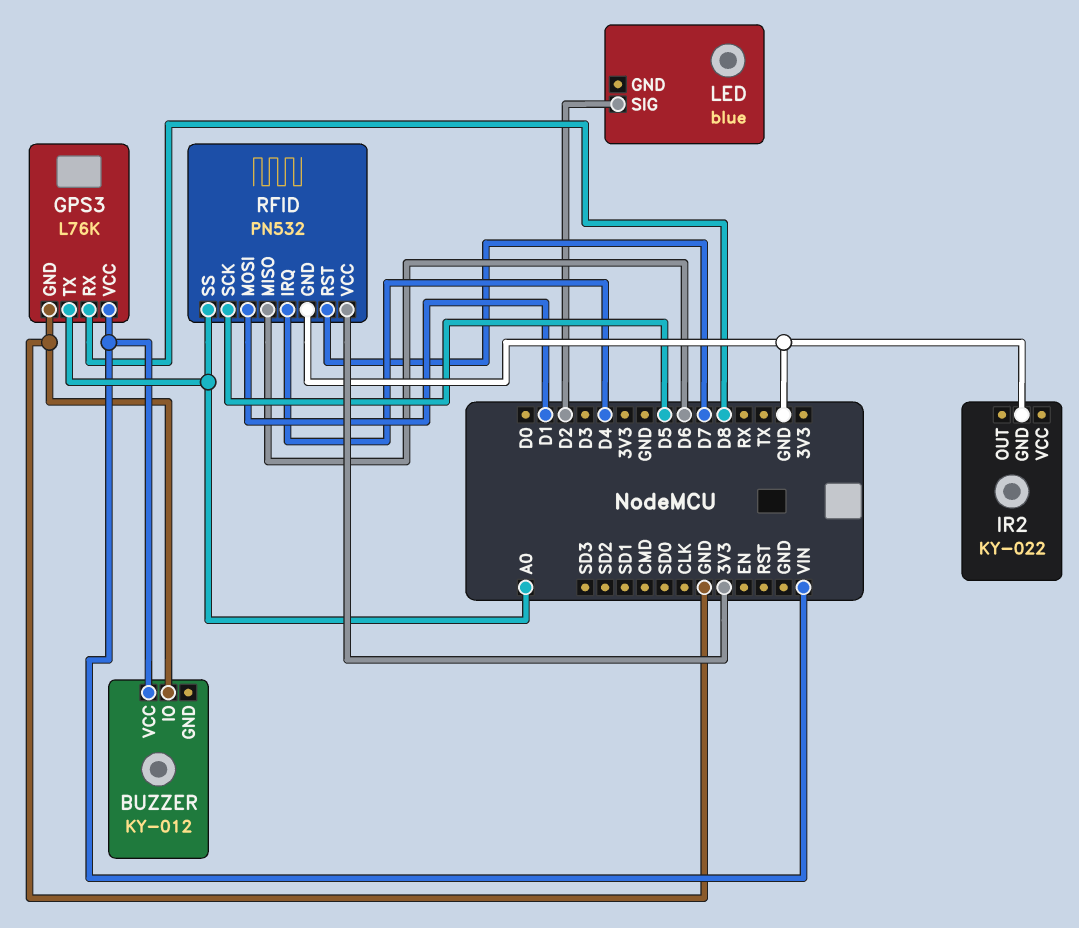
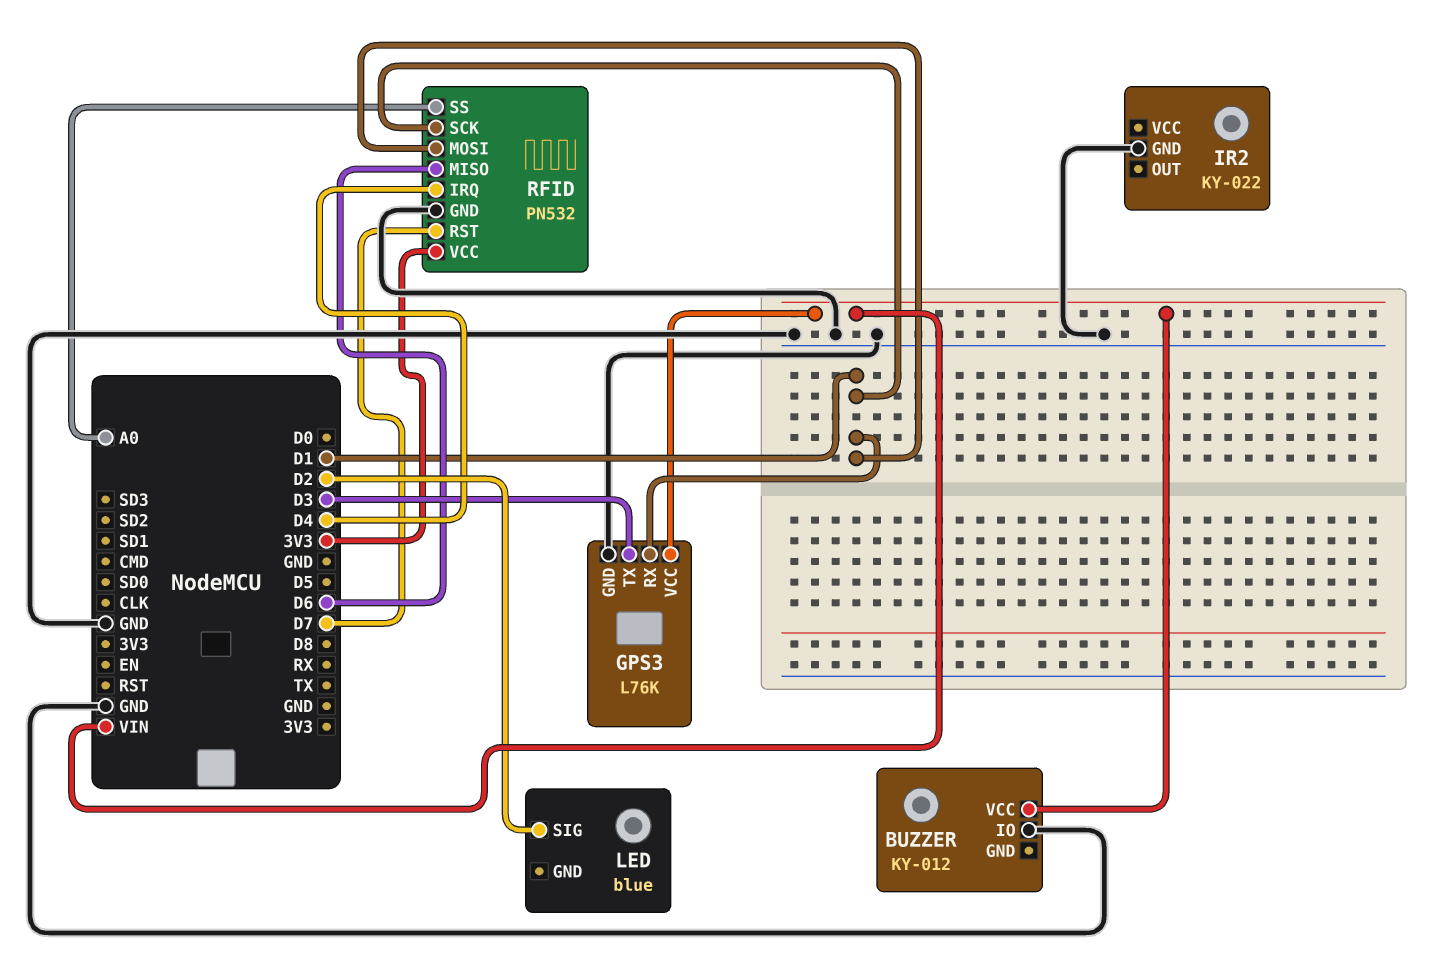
GPS3 pin RX: D8 -> D1
GPS3 pin TX: A0 -> D3
RFID pin SCK: D5 -> D1

